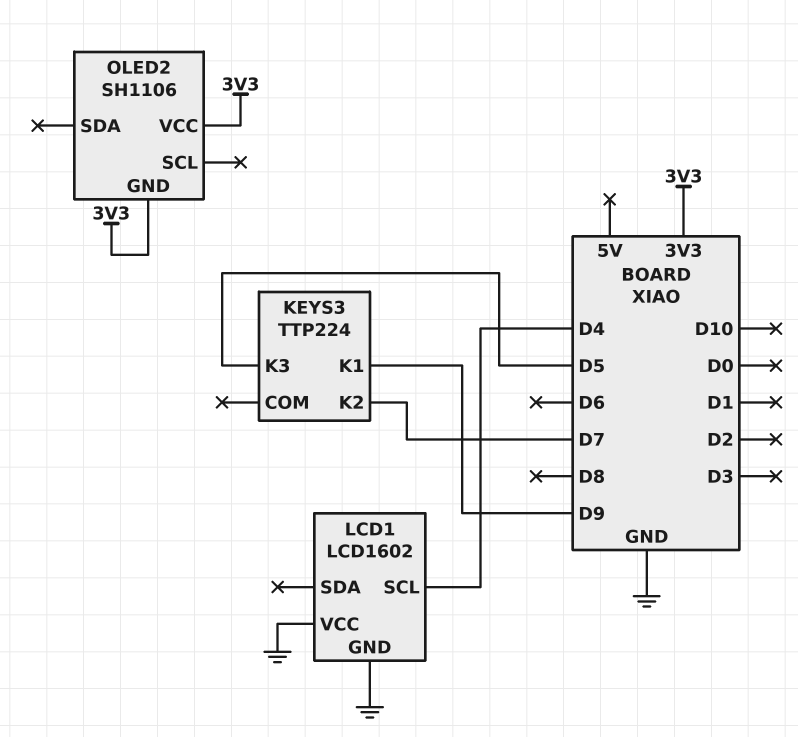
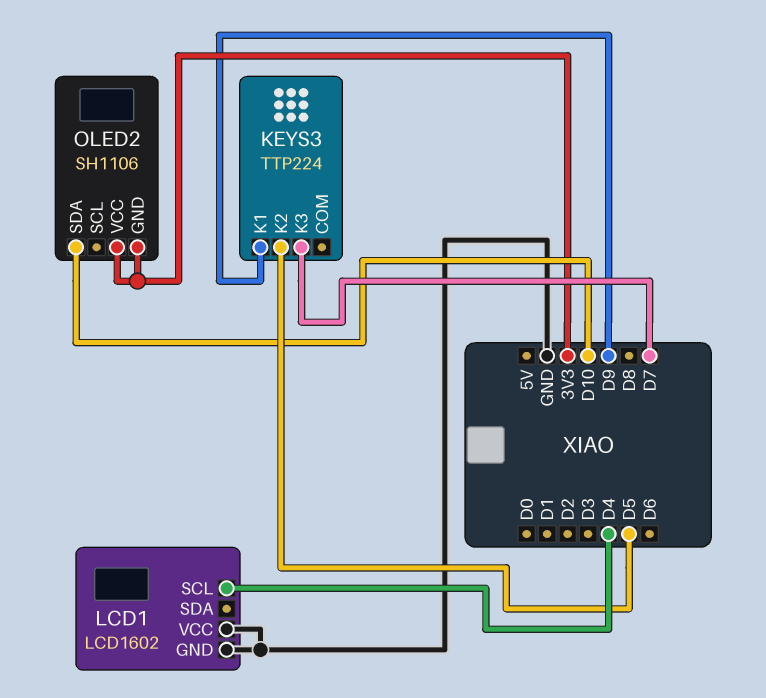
KEYS3 pin K2: D7 -> D5
KEYS3 pin K3: D5 -> D7
OLED2 pin SDA: none -> D10

